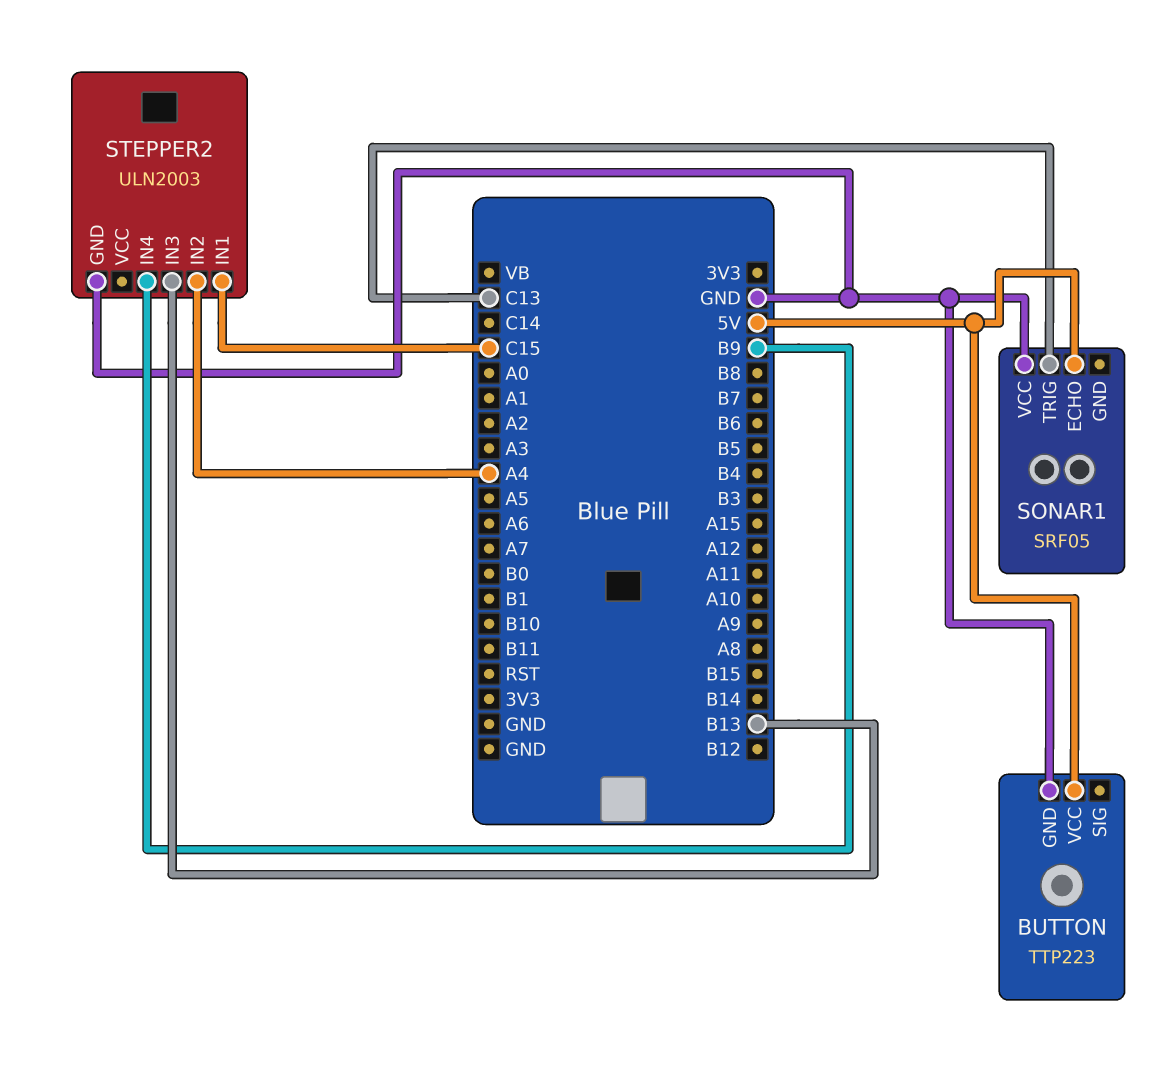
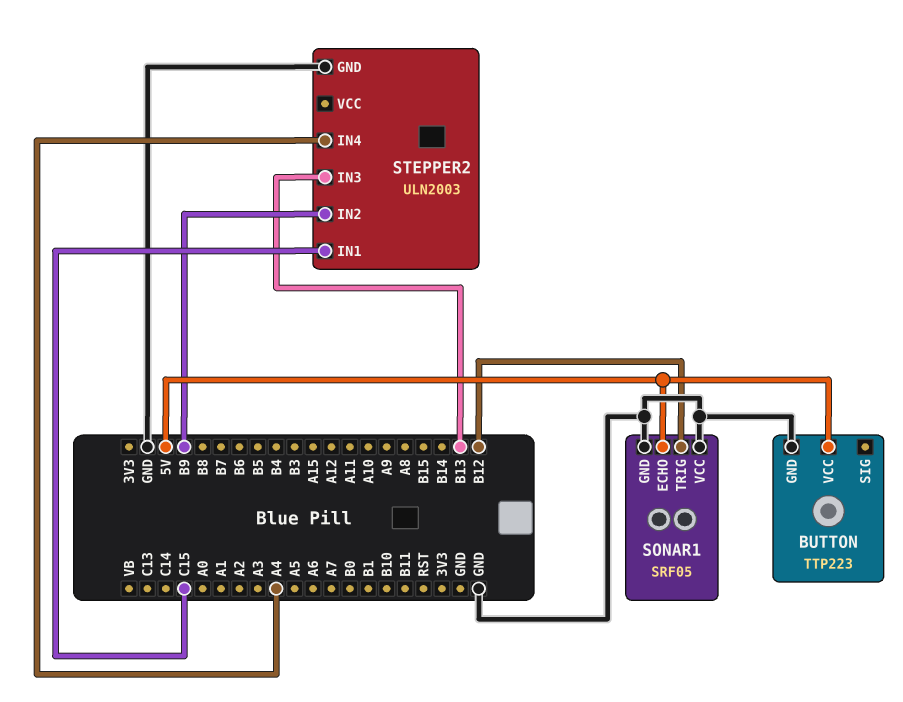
SONAR1 pin GND: none -> GND
SONAR1 pin TRIG: C13 -> B12
STEPPER2 pin IN2: A4 -> B9
STEPPER2 pin IN4: B9 -> A4

